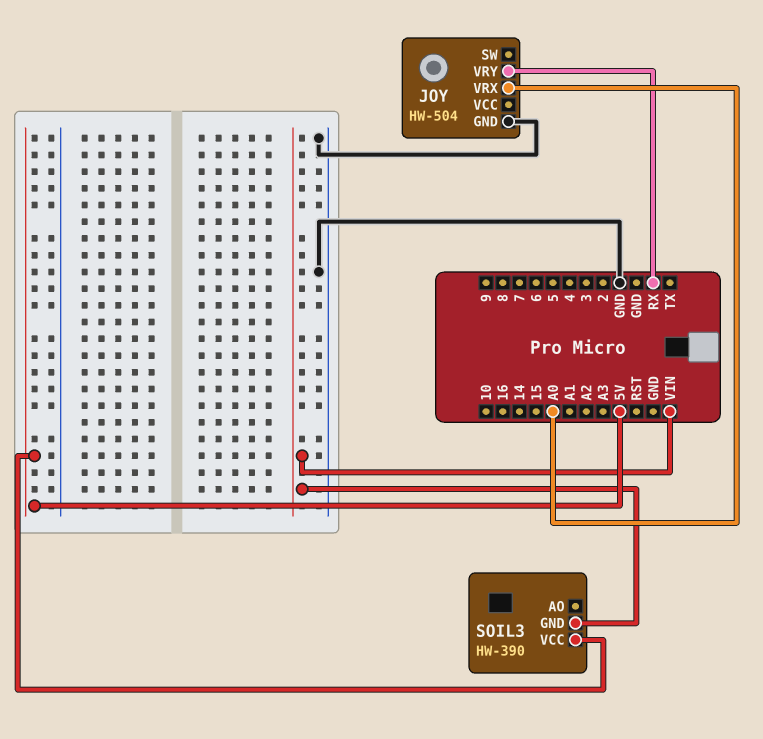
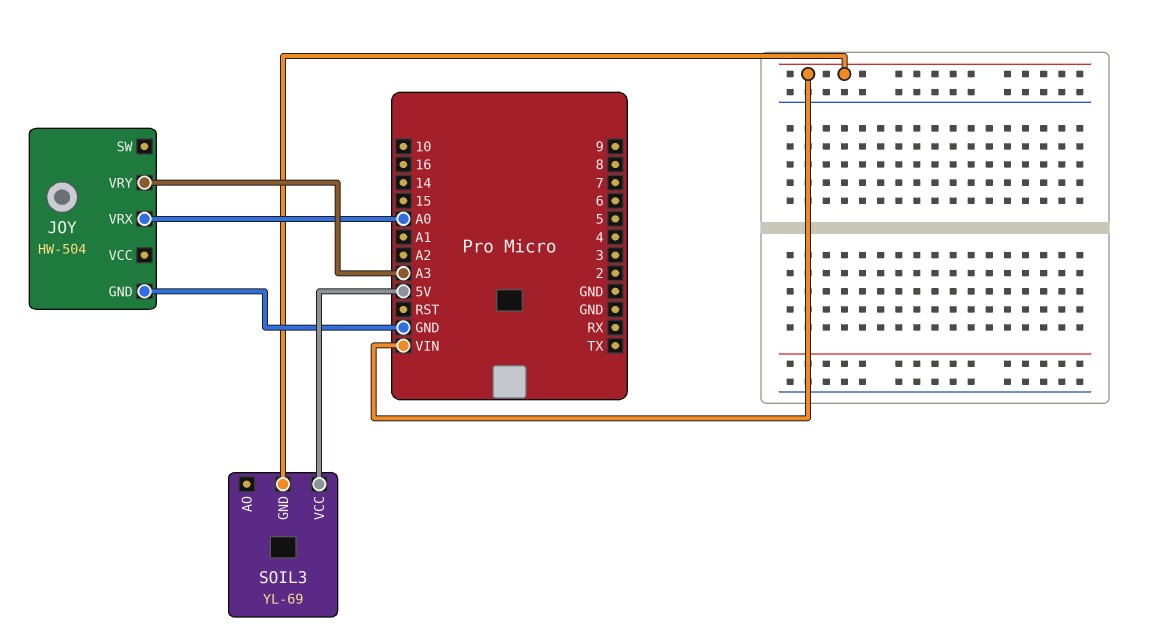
JOY pin VRY: RX -> A3
SOIL3: HW-390 -> YL-69

